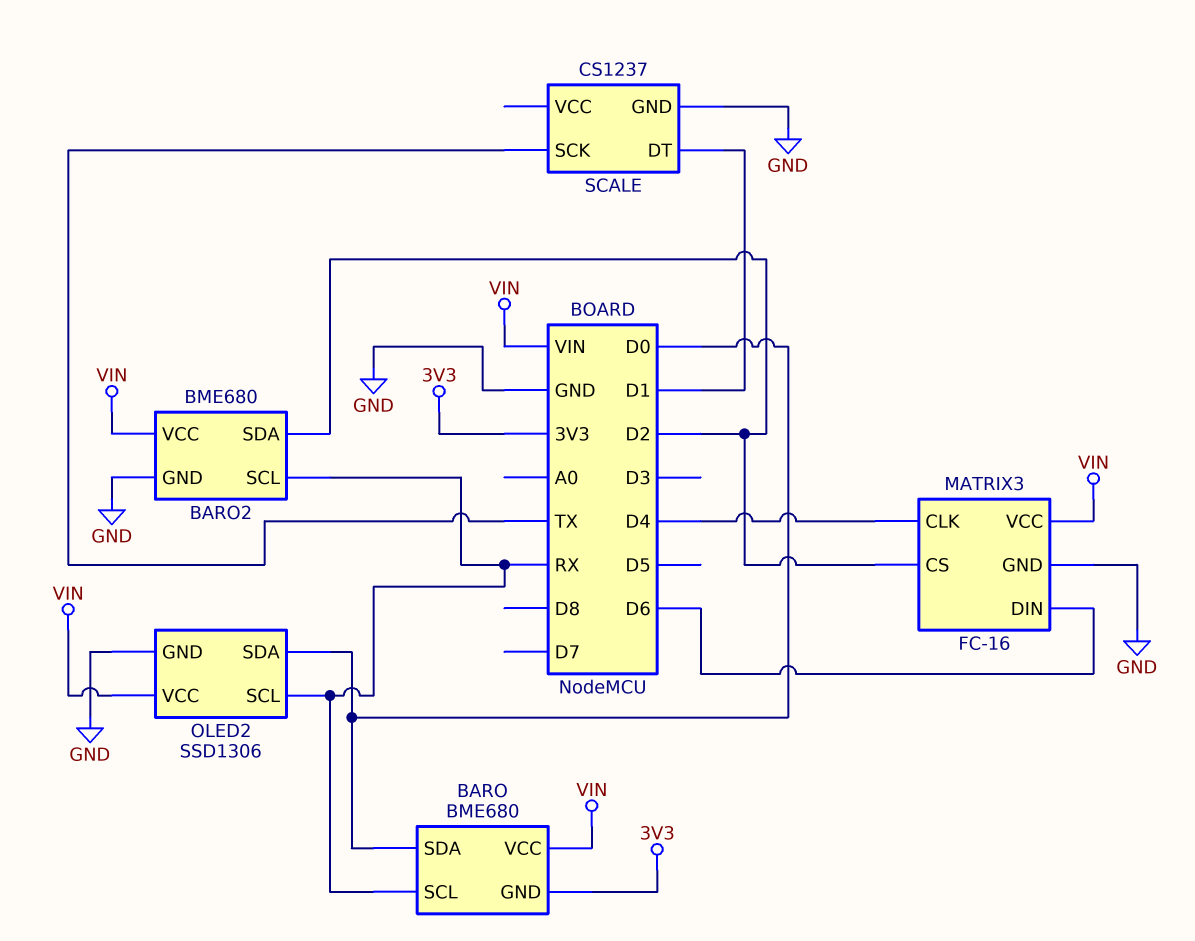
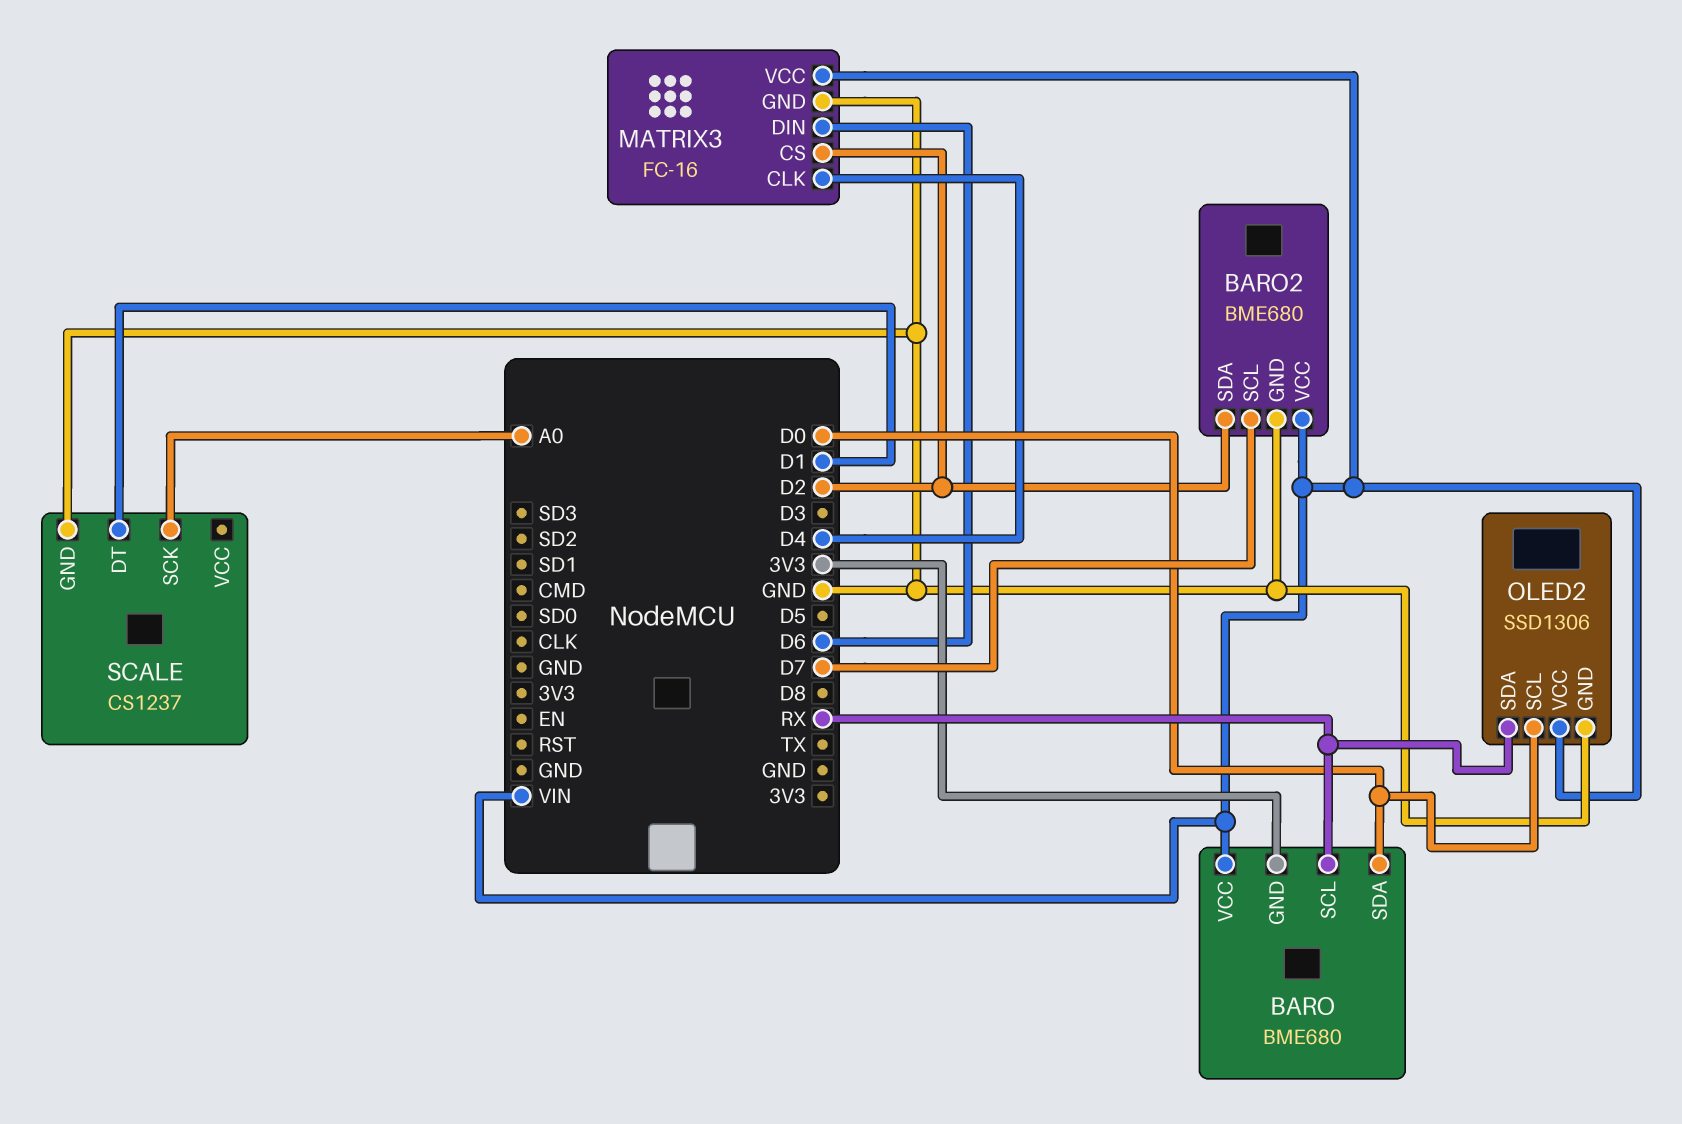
BARO2 pin SCL: RX -> D7
OLED2 pin SCL: RX -> D0
OLED2 pin SDA: D0 -> RX
SCALE pin SCK: TX -> A0

